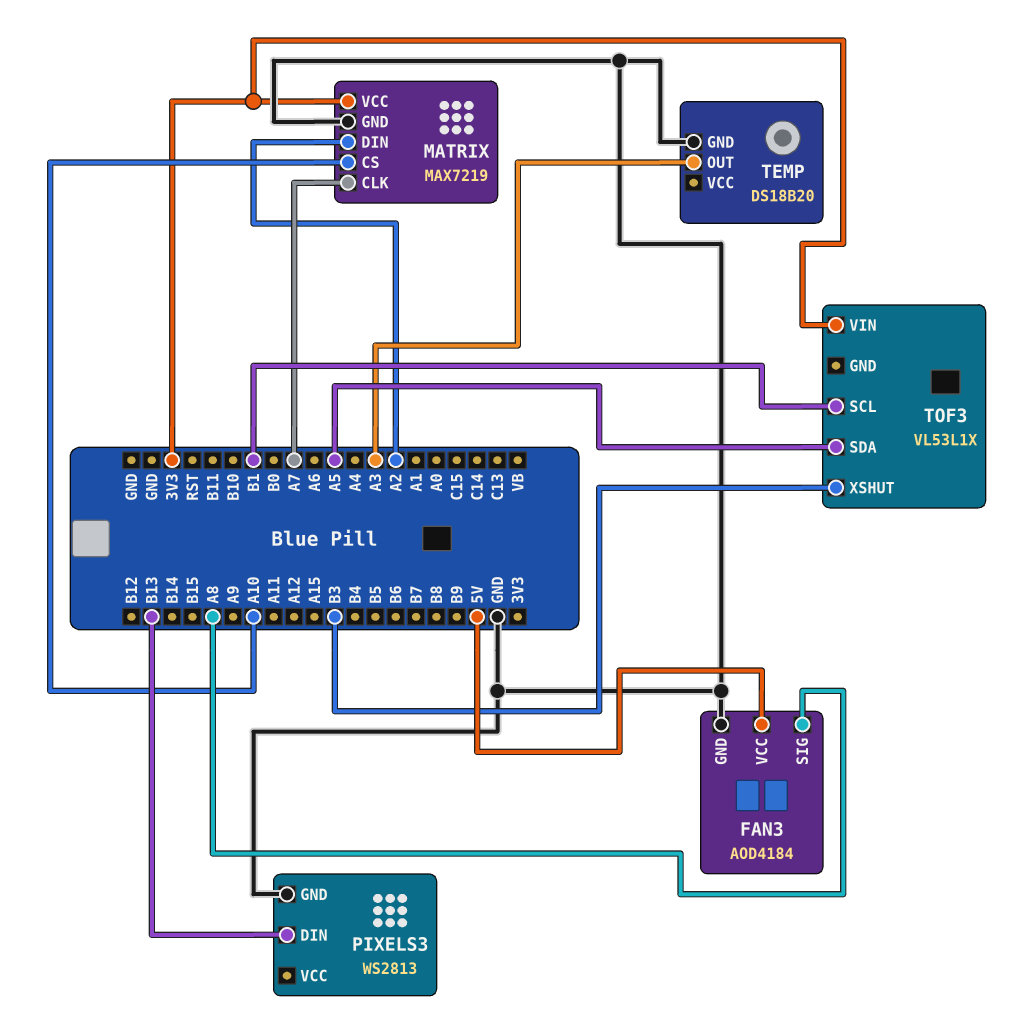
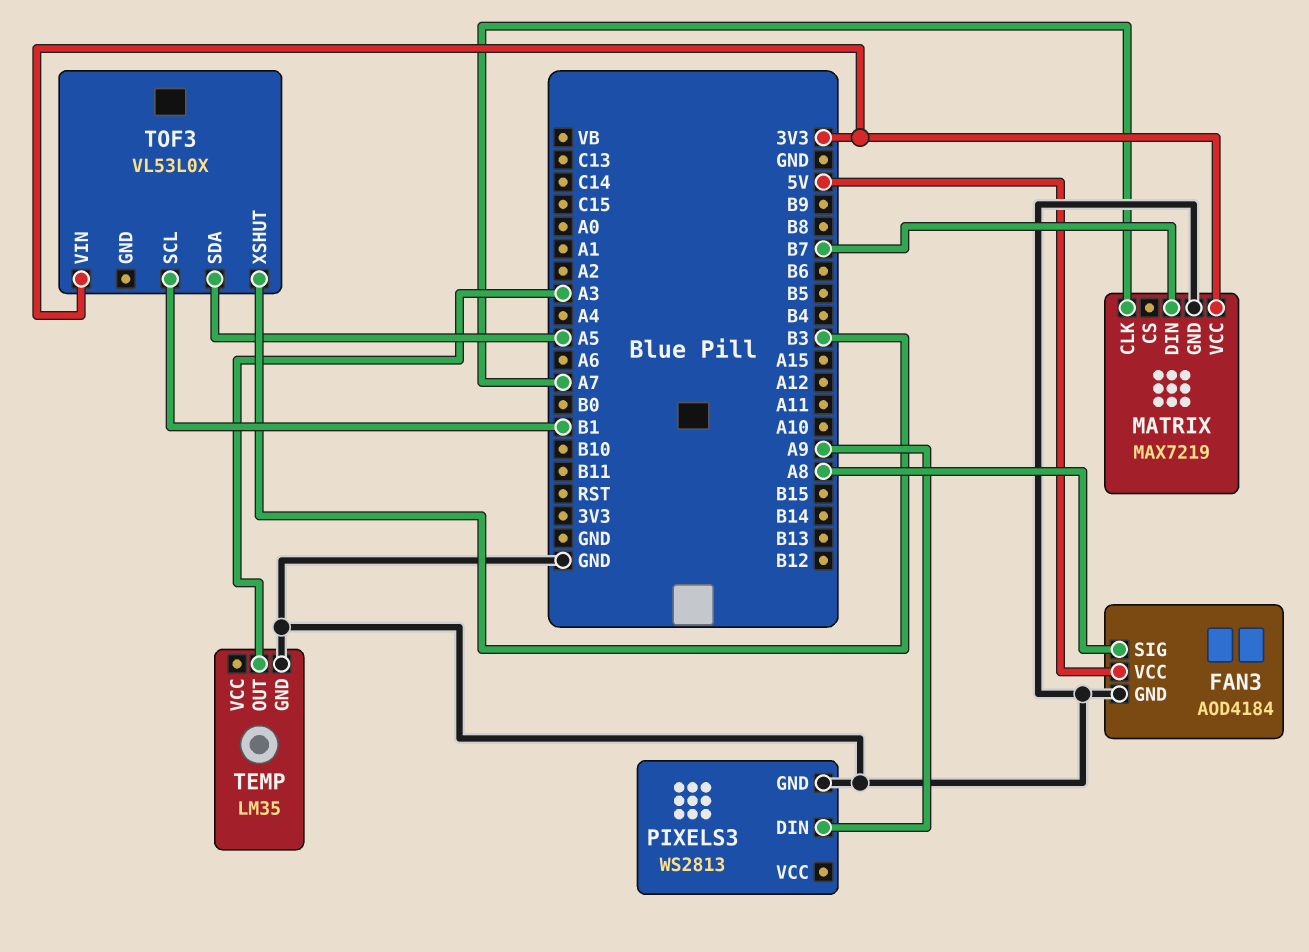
MATRIX pin CS: A10 -> none
MATRIX pin DIN: A2 -> B7
PIXELS3 pin DIN: B13 -> A9
TEMP: DS18B20 -> LM35
TOF3: VL53L1X -> VL53L0X

